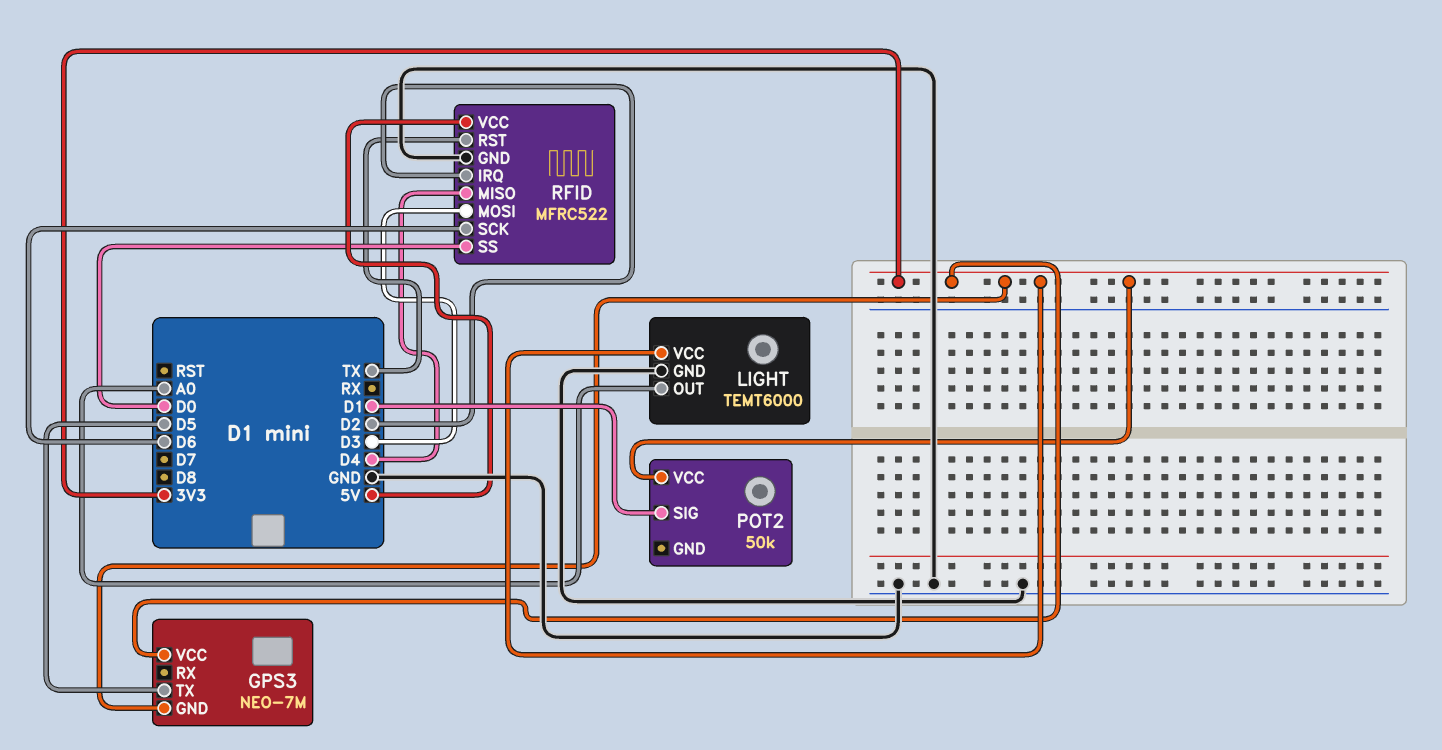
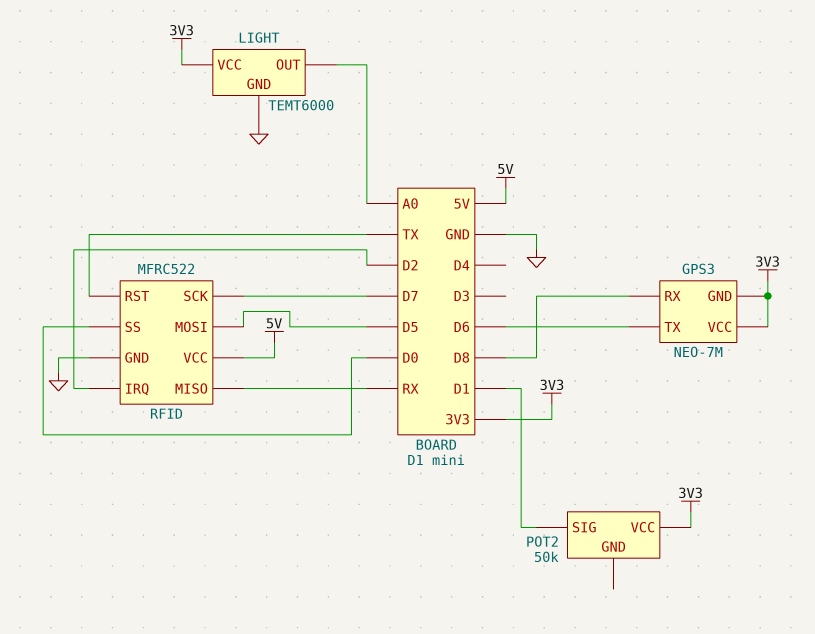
GPS3 pin RX: none -> D8
GPS3 pin TX: D5 -> D6
RFID pin MISO: D4 -> RX
RFID pin MOSI: D3 -> D5
RFID pin SCK: D6 -> D7

